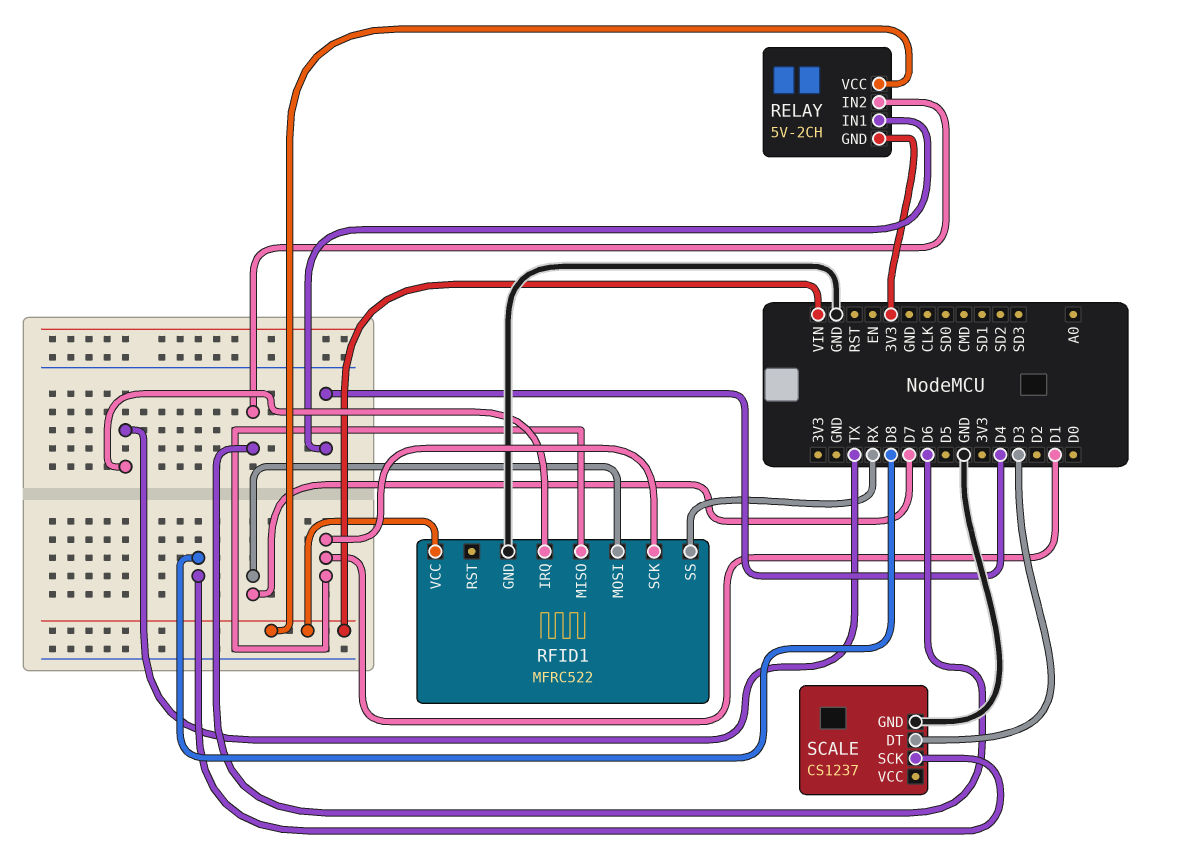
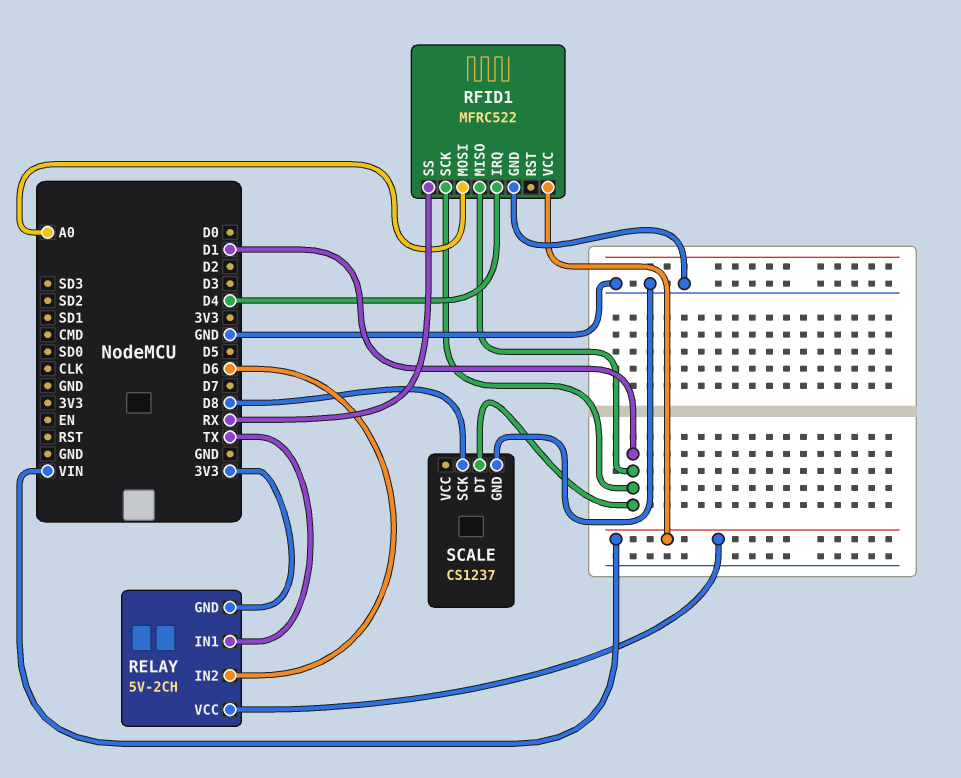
RELAY pin IN1: D4 -> TX
RFID1 pin IRQ: TX -> D4
RFID1 pin MOSI: D7 -> A0
SCALE pin DT: D3 -> D1

